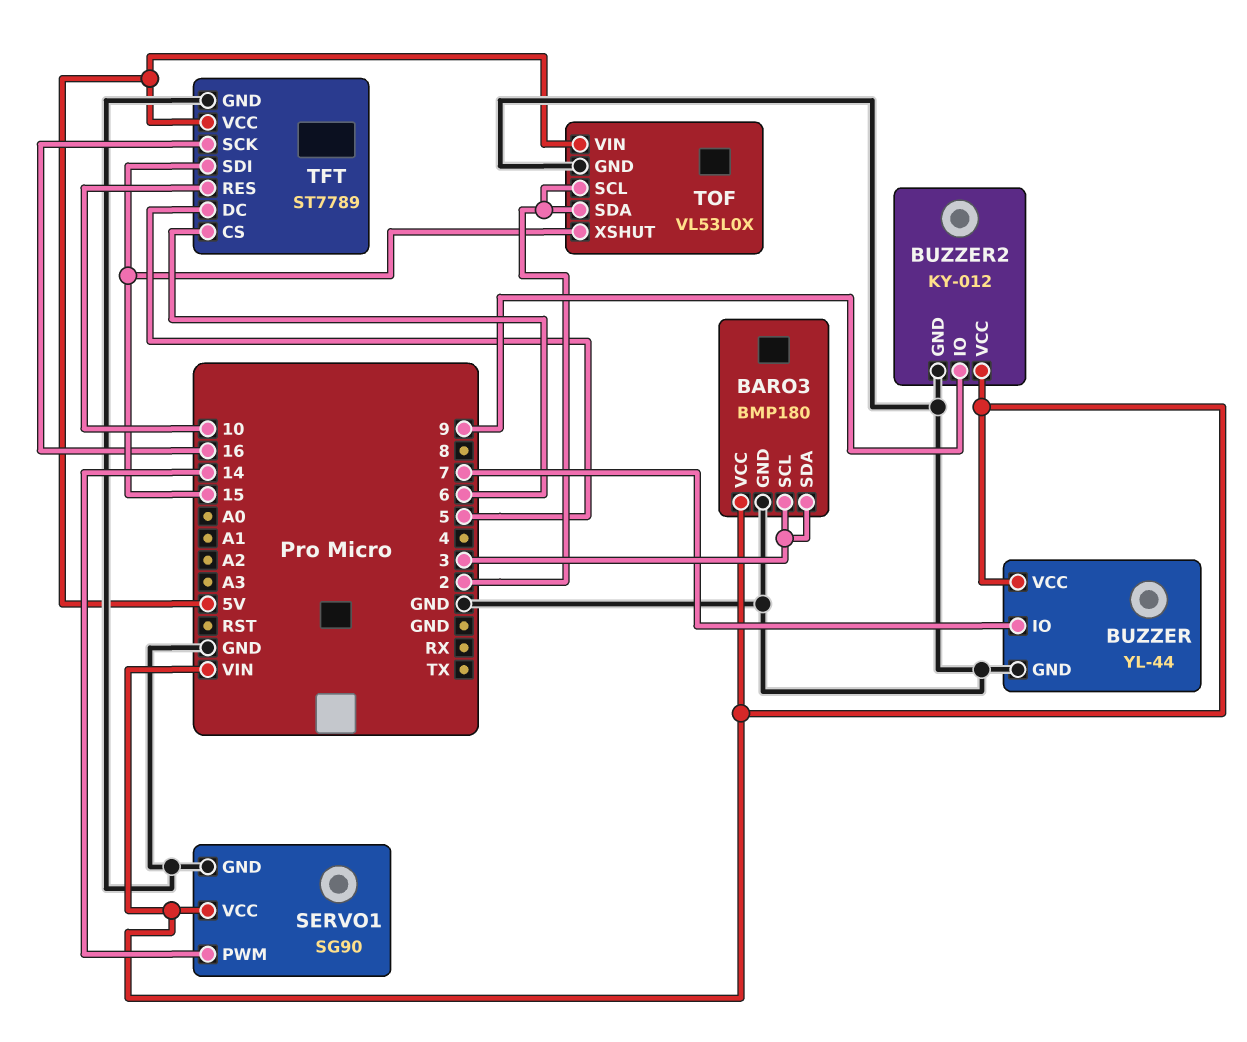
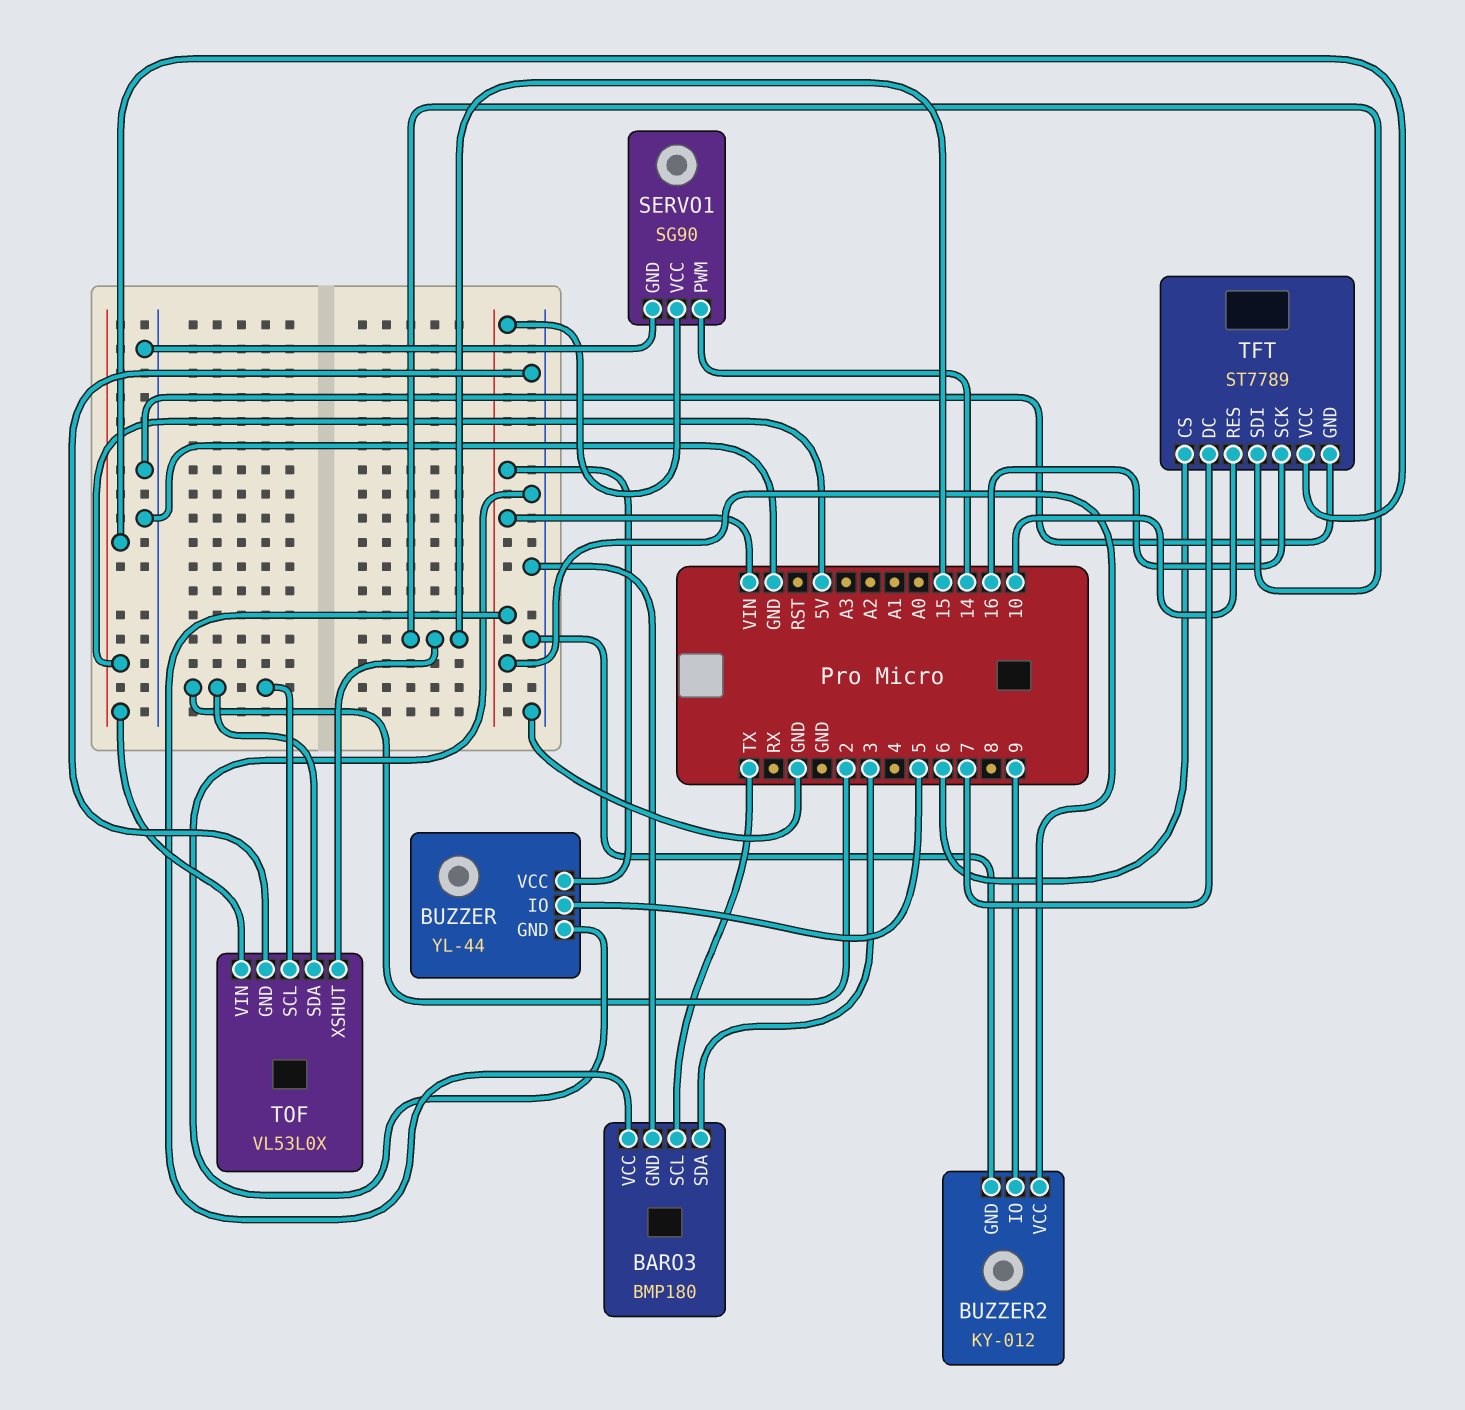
BARO3 pin SCL: 3 -> TX
BUZZER pin IO: 7 -> 5
TFT pin DC: 5 -> 7

